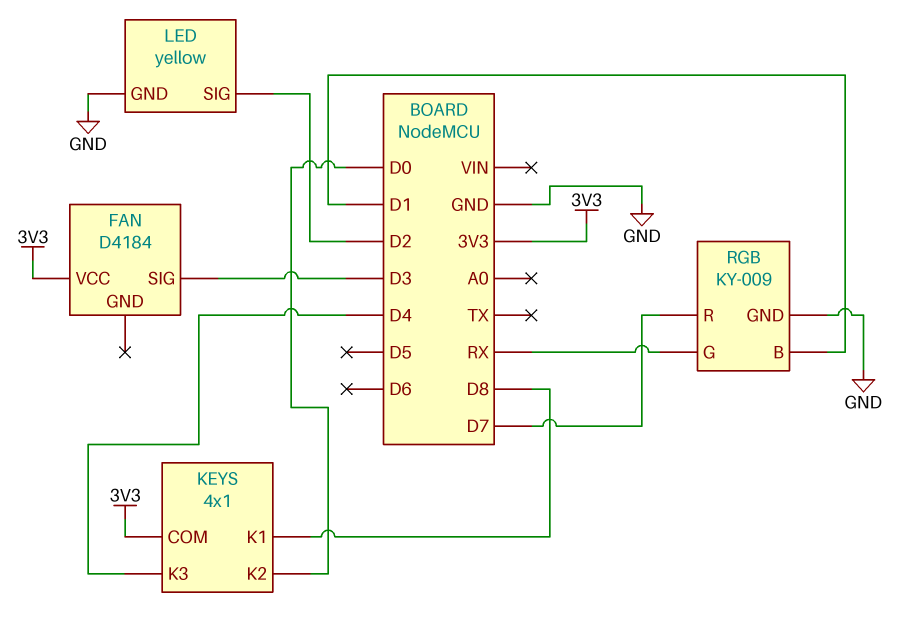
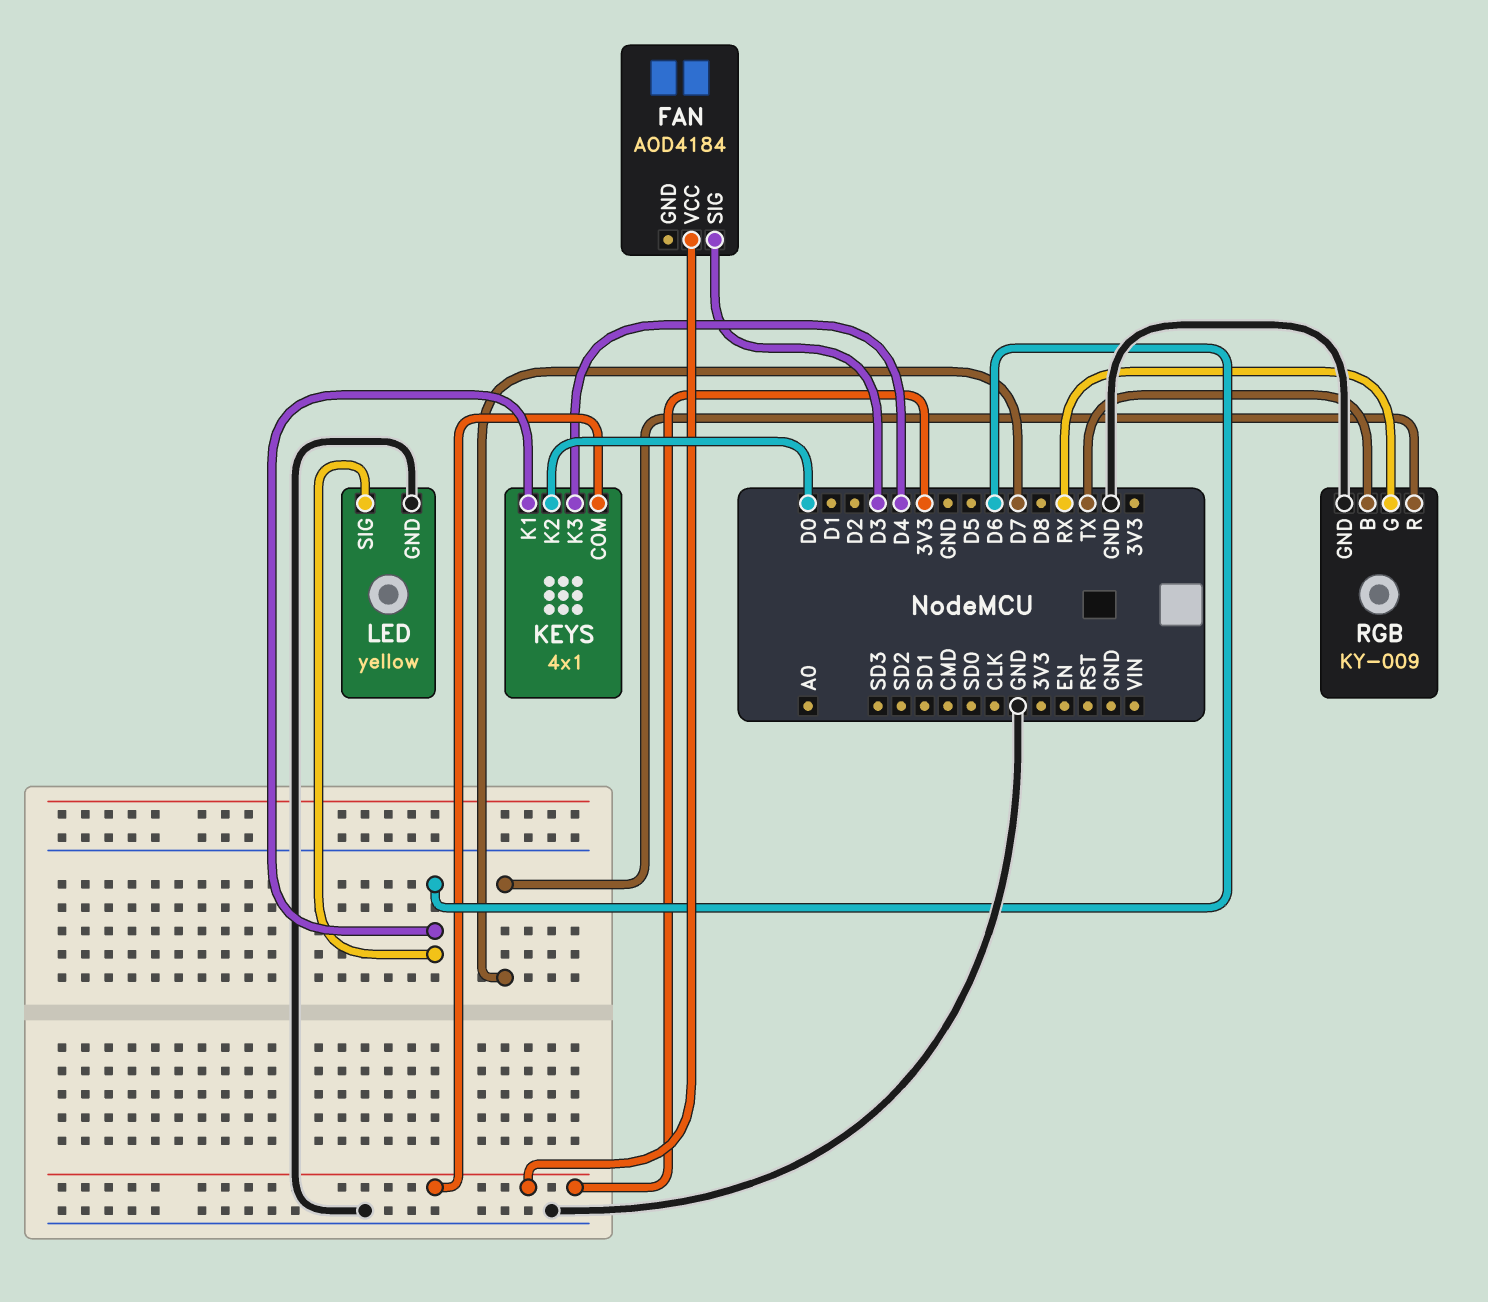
FAN: D4184 -> AOD4184
KEYS pin K1: D8 -> D6
LED pin SIG: D2 -> D6
RGB pin B: D1 -> TX

